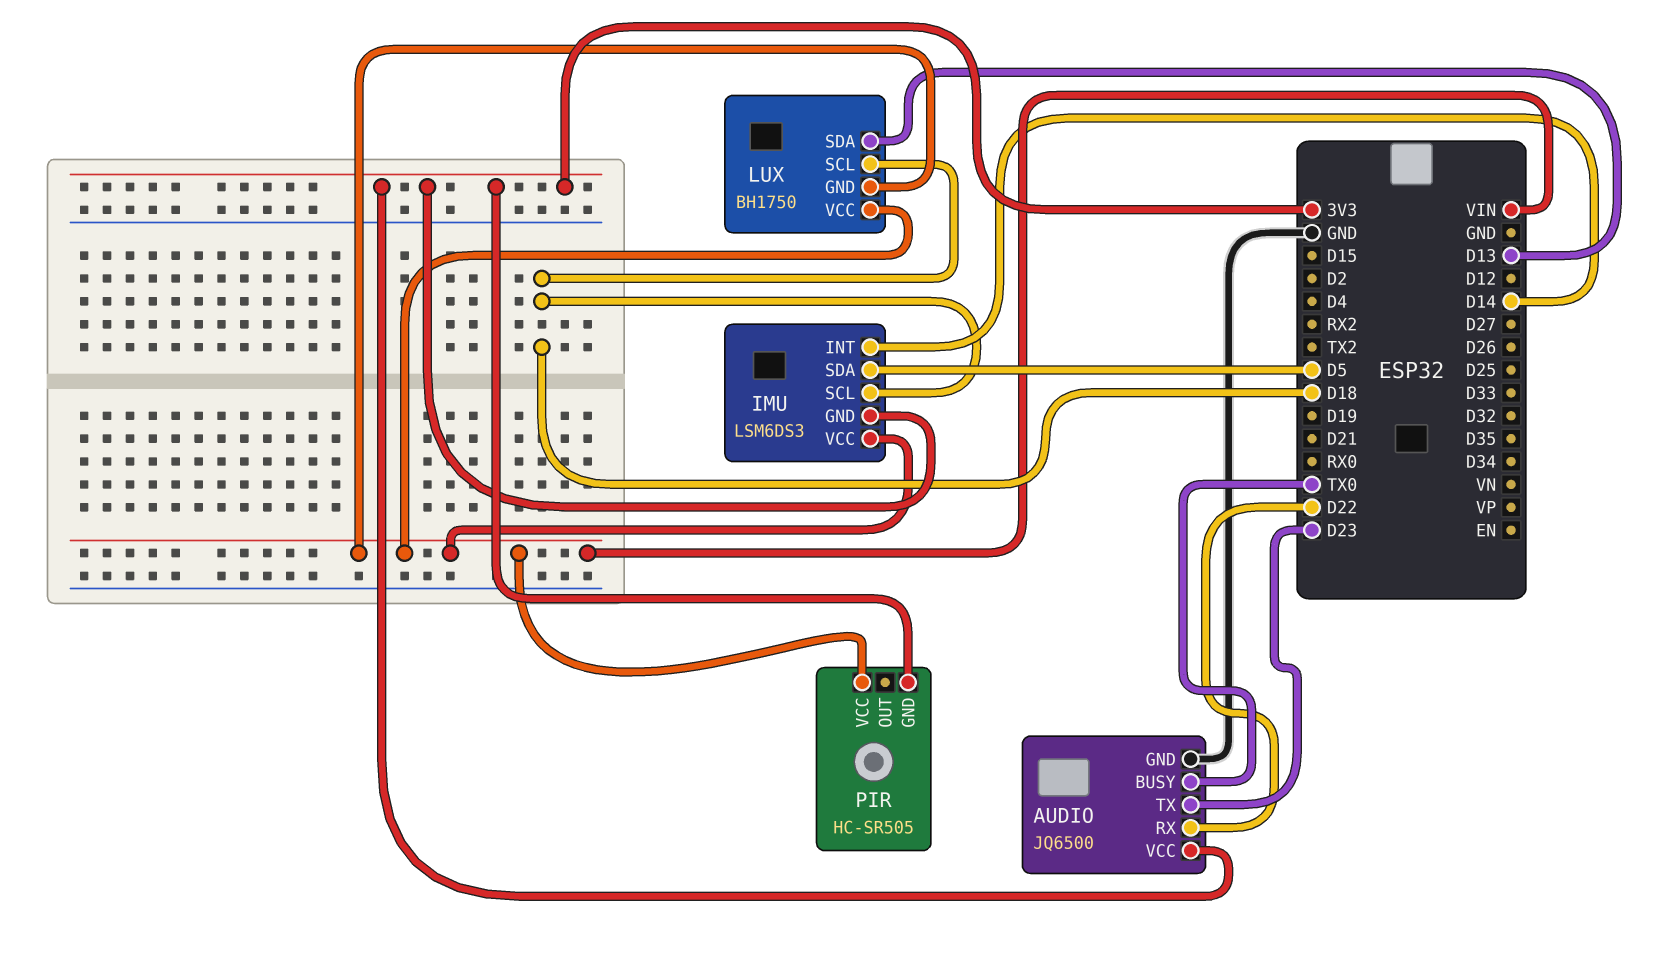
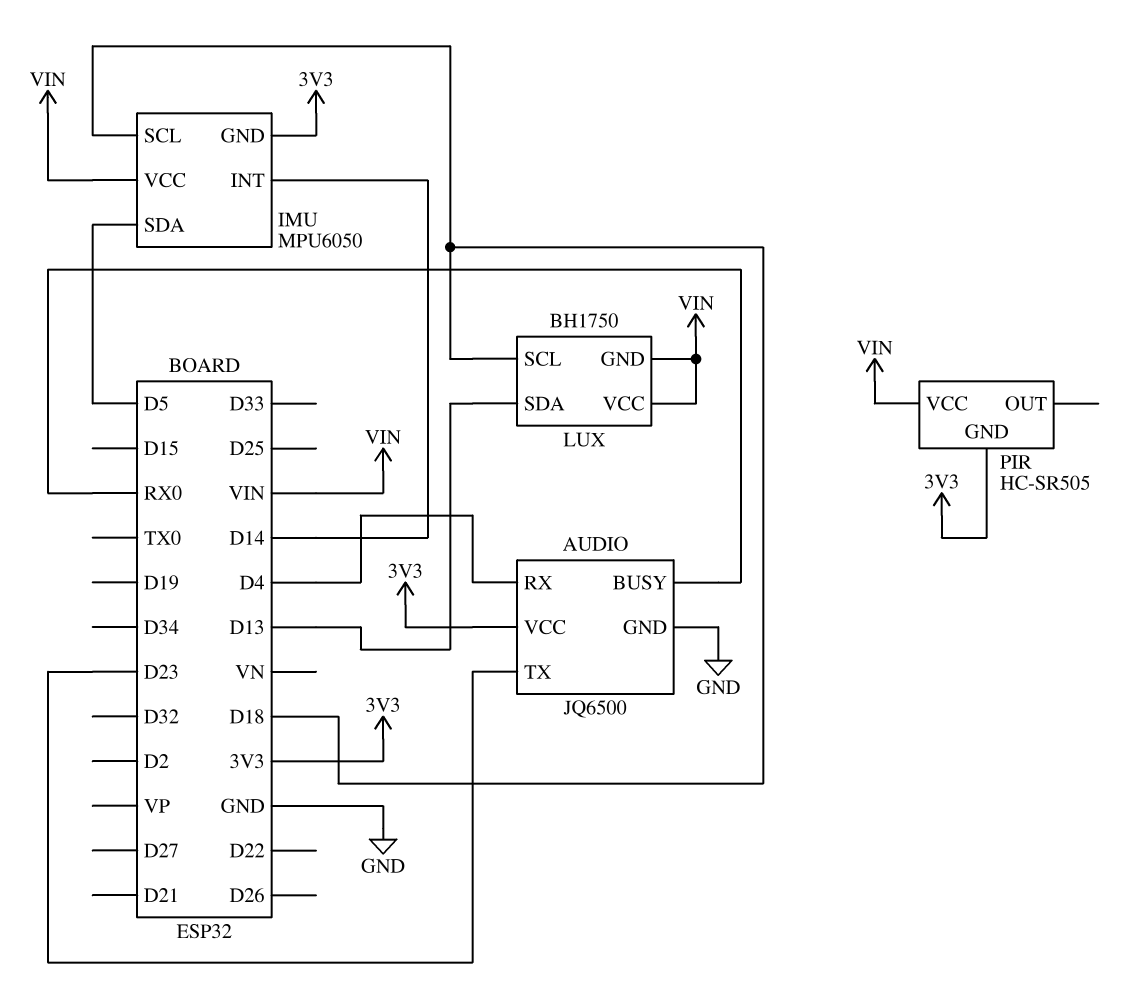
AUDIO pin BUSY: TX0 -> RX0
AUDIO pin RX: D22 -> D4
IMU: LSM6DS3 -> MPU6050

